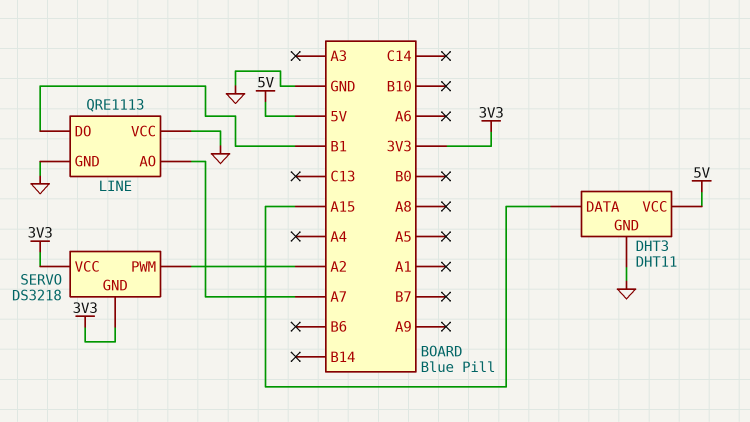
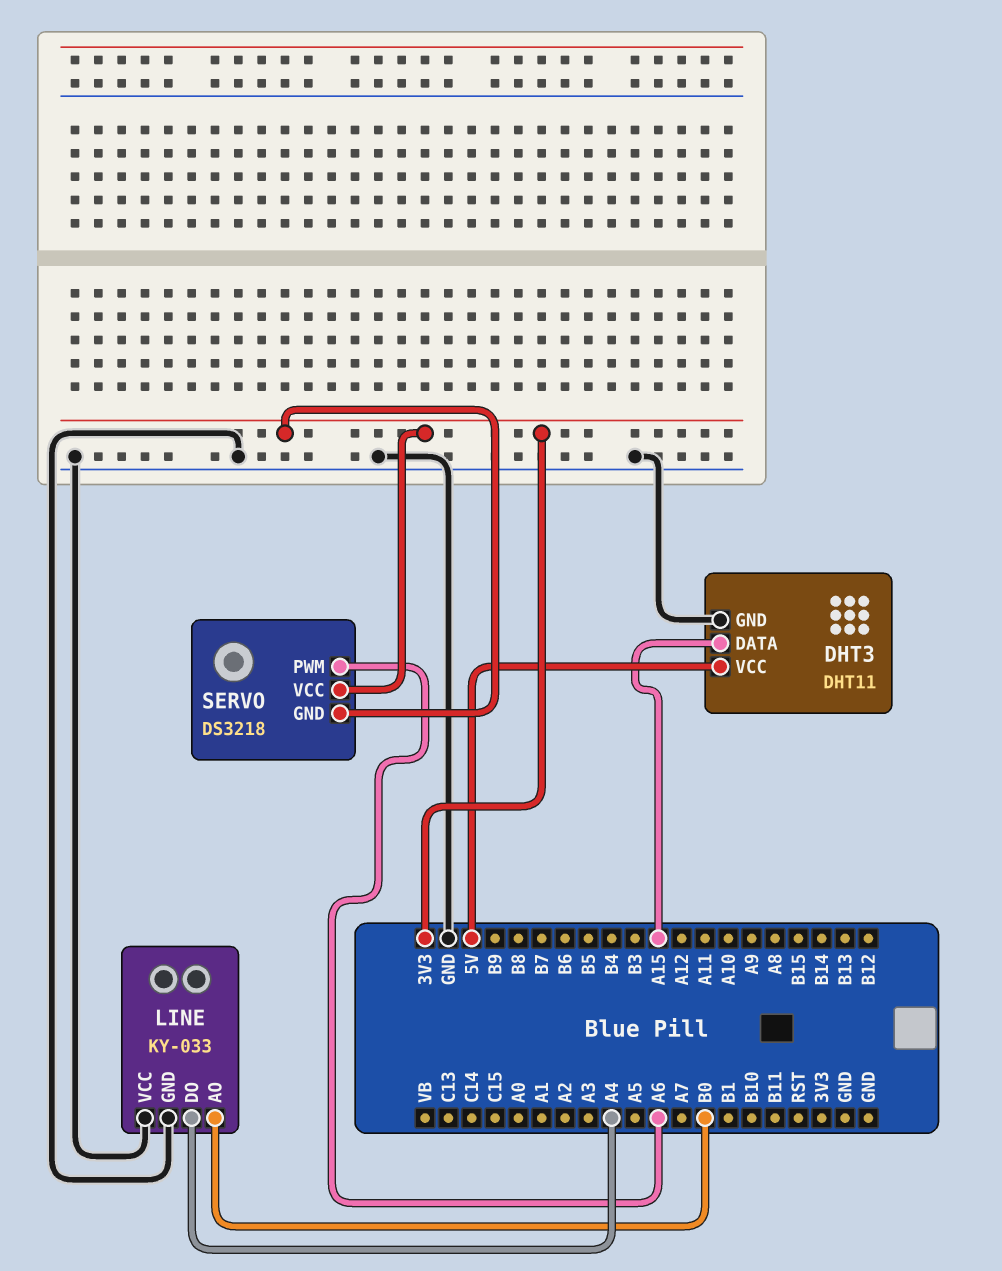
LINE: QRE1113 -> KY-033
LINE pin AO: A7 -> B0
LINE pin DO: B1 -> A4
SERVO pin PWM: A2 -> A6

